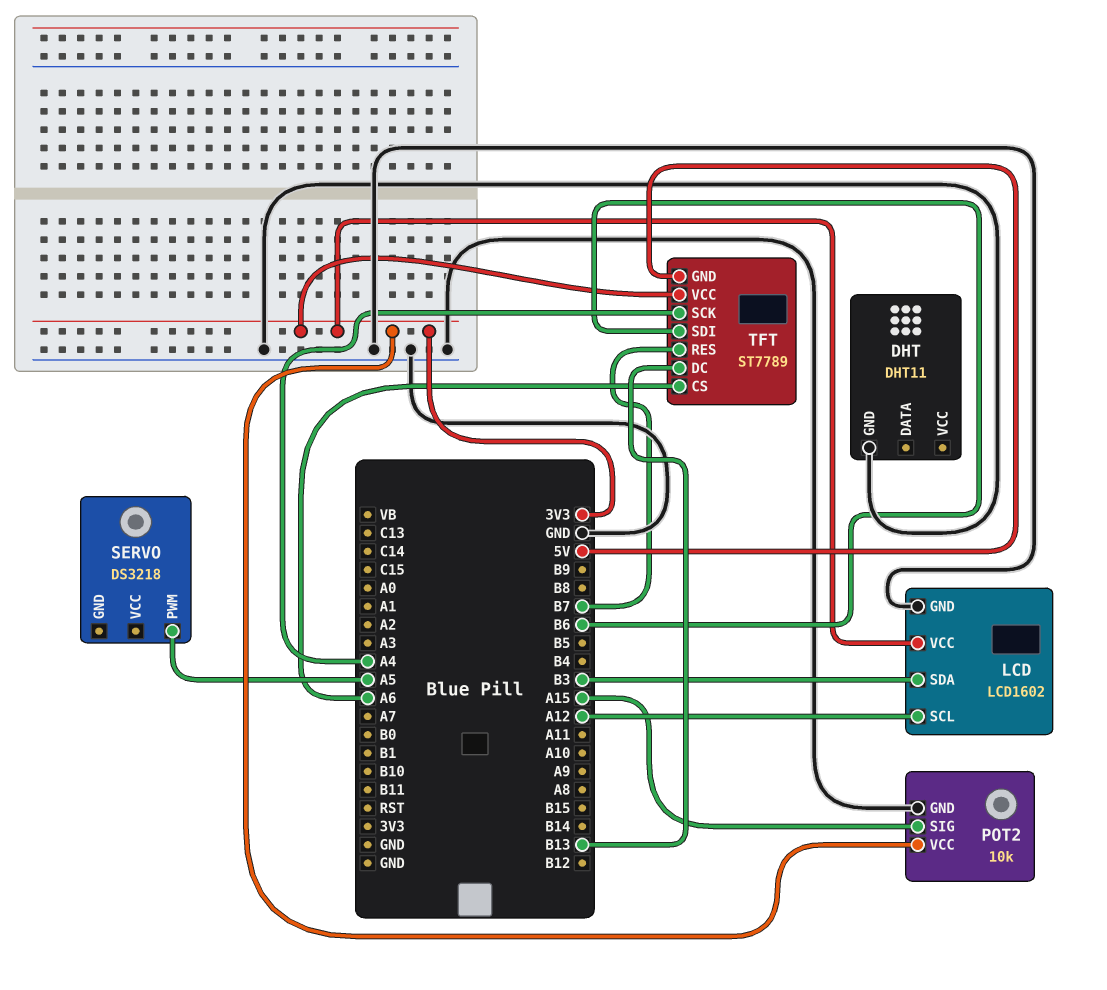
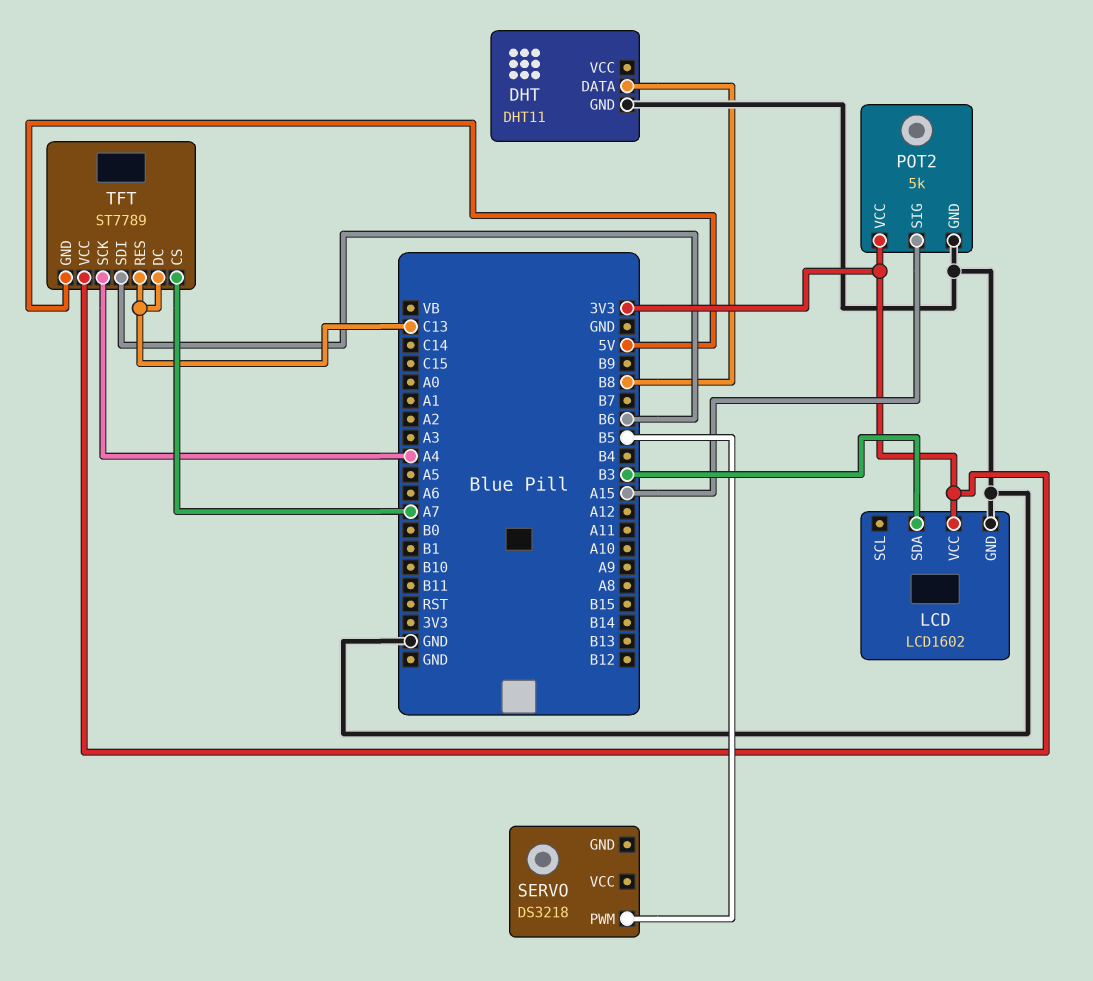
DHT pin DATA: none -> B8
LCD pin SCL: A12 -> none
POT2: 10k -> 5k
SERVO pin PWM: A5 -> B5
TFT pin CS: A6 -> A7
TFT pin DC: B13 -> C13
TFT pin RES: B7 -> C13

